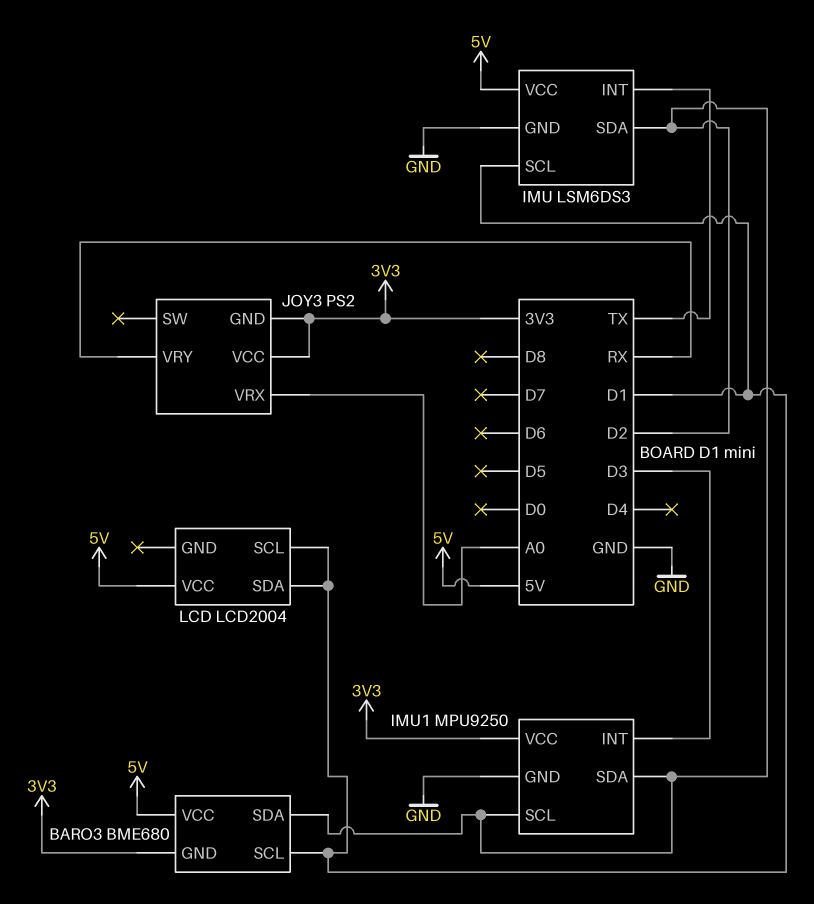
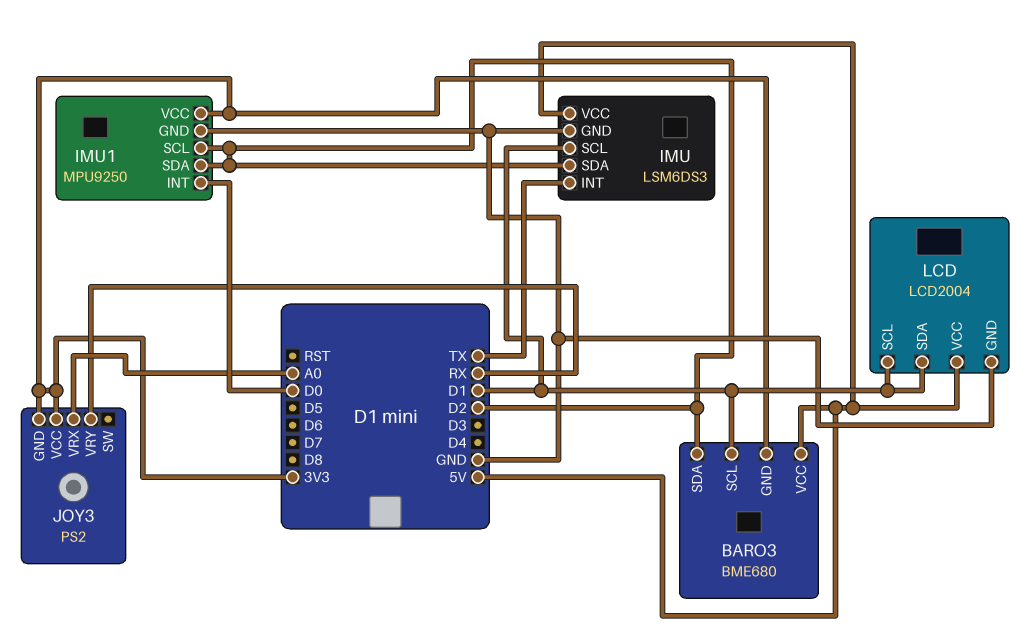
IMU1 pin INT: D3 -> D0
LCD pin GND: none -> GND

